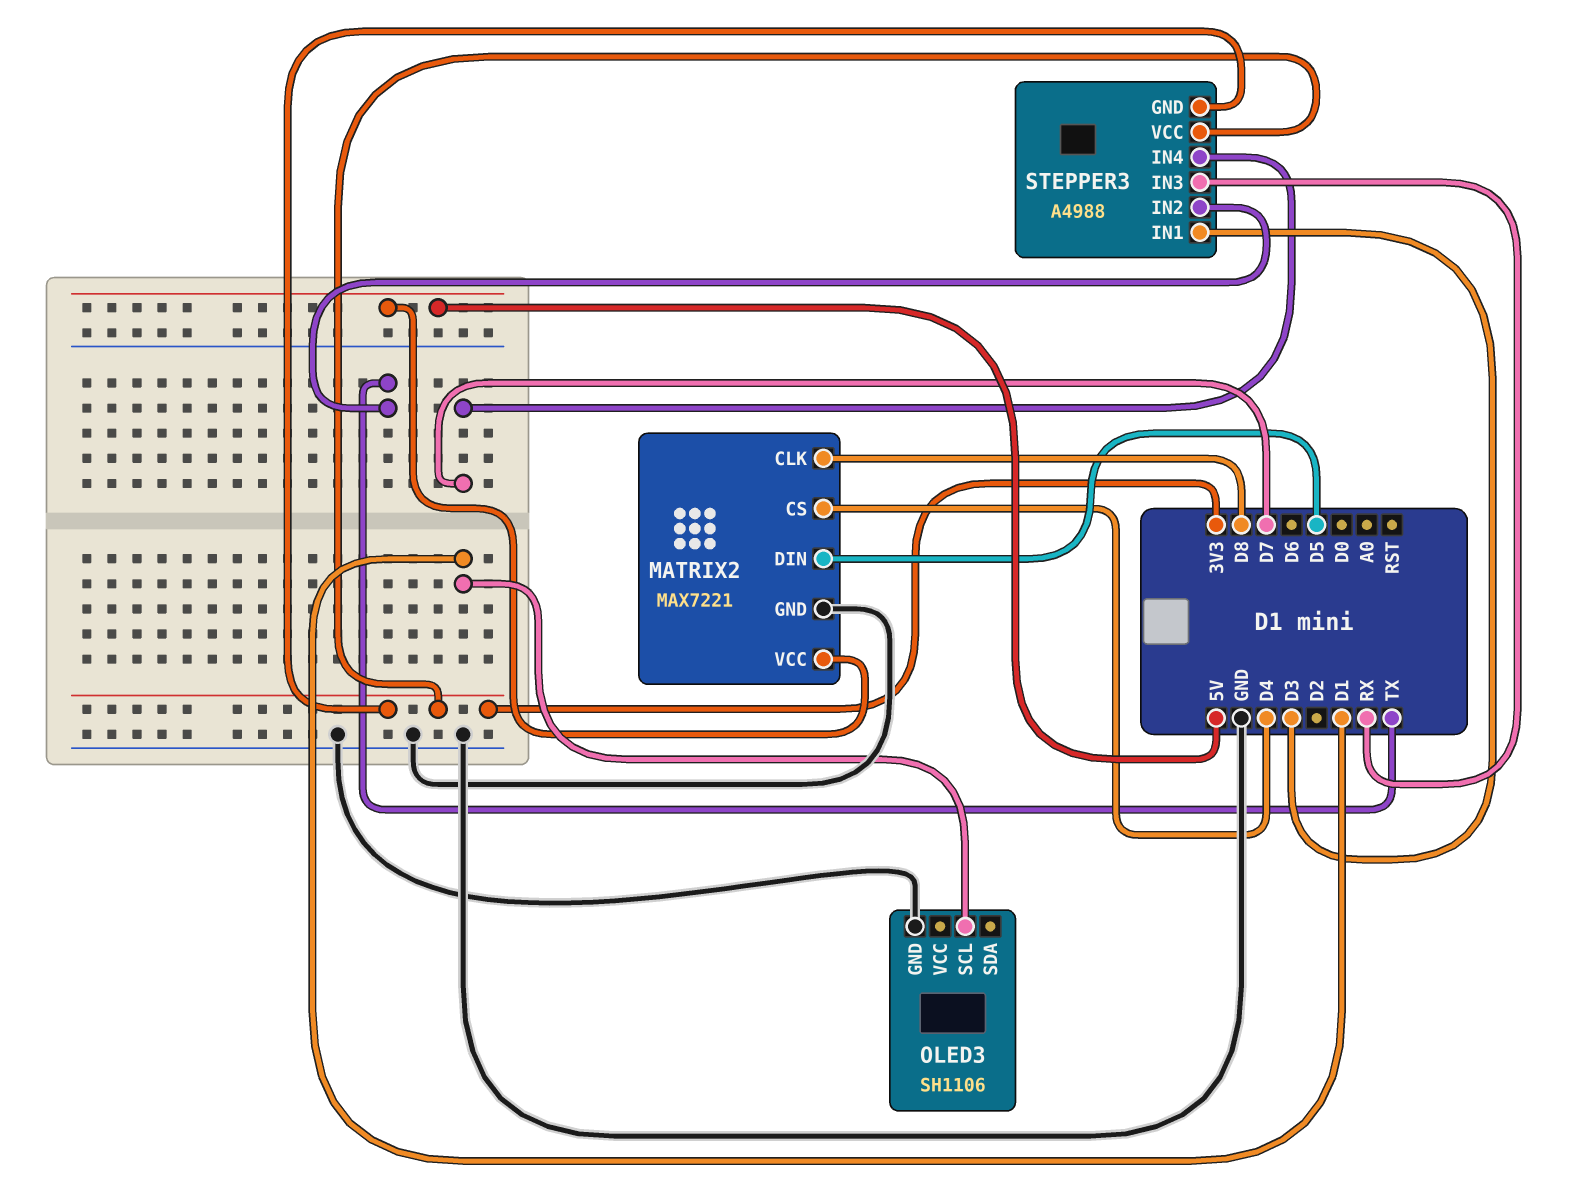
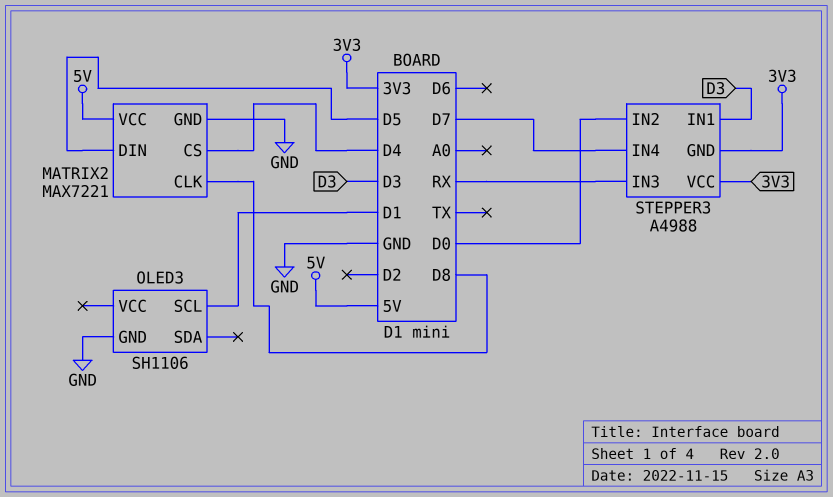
STEPPER3 pin IN2: TX -> D0

